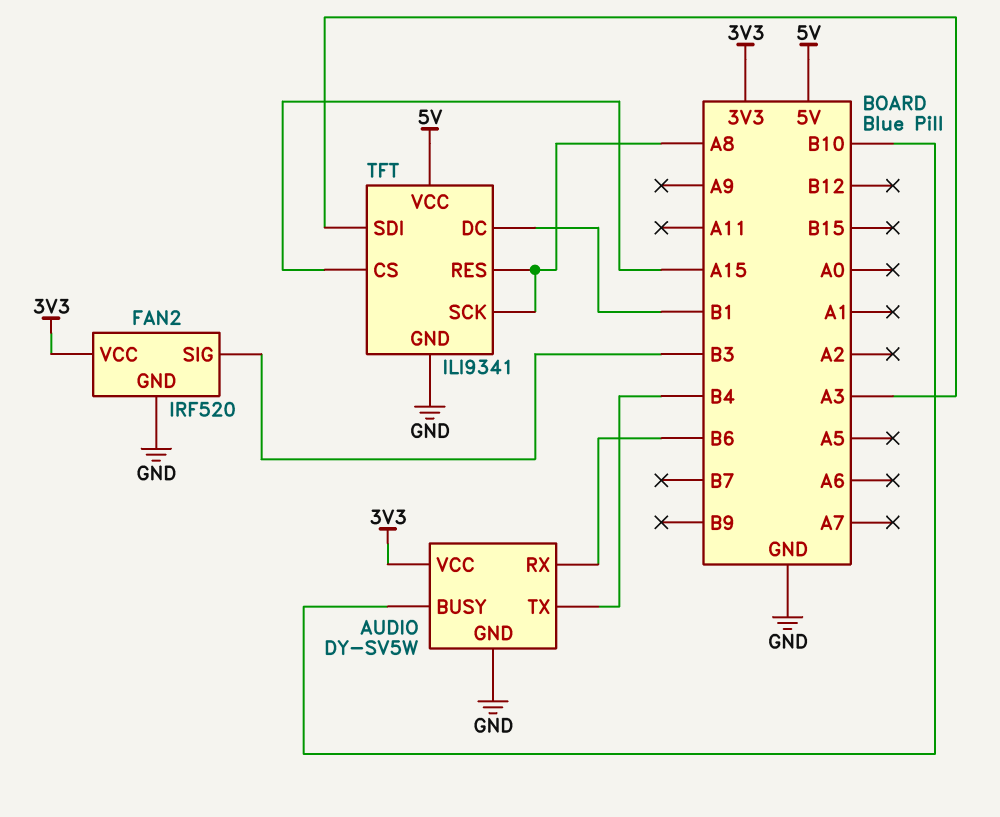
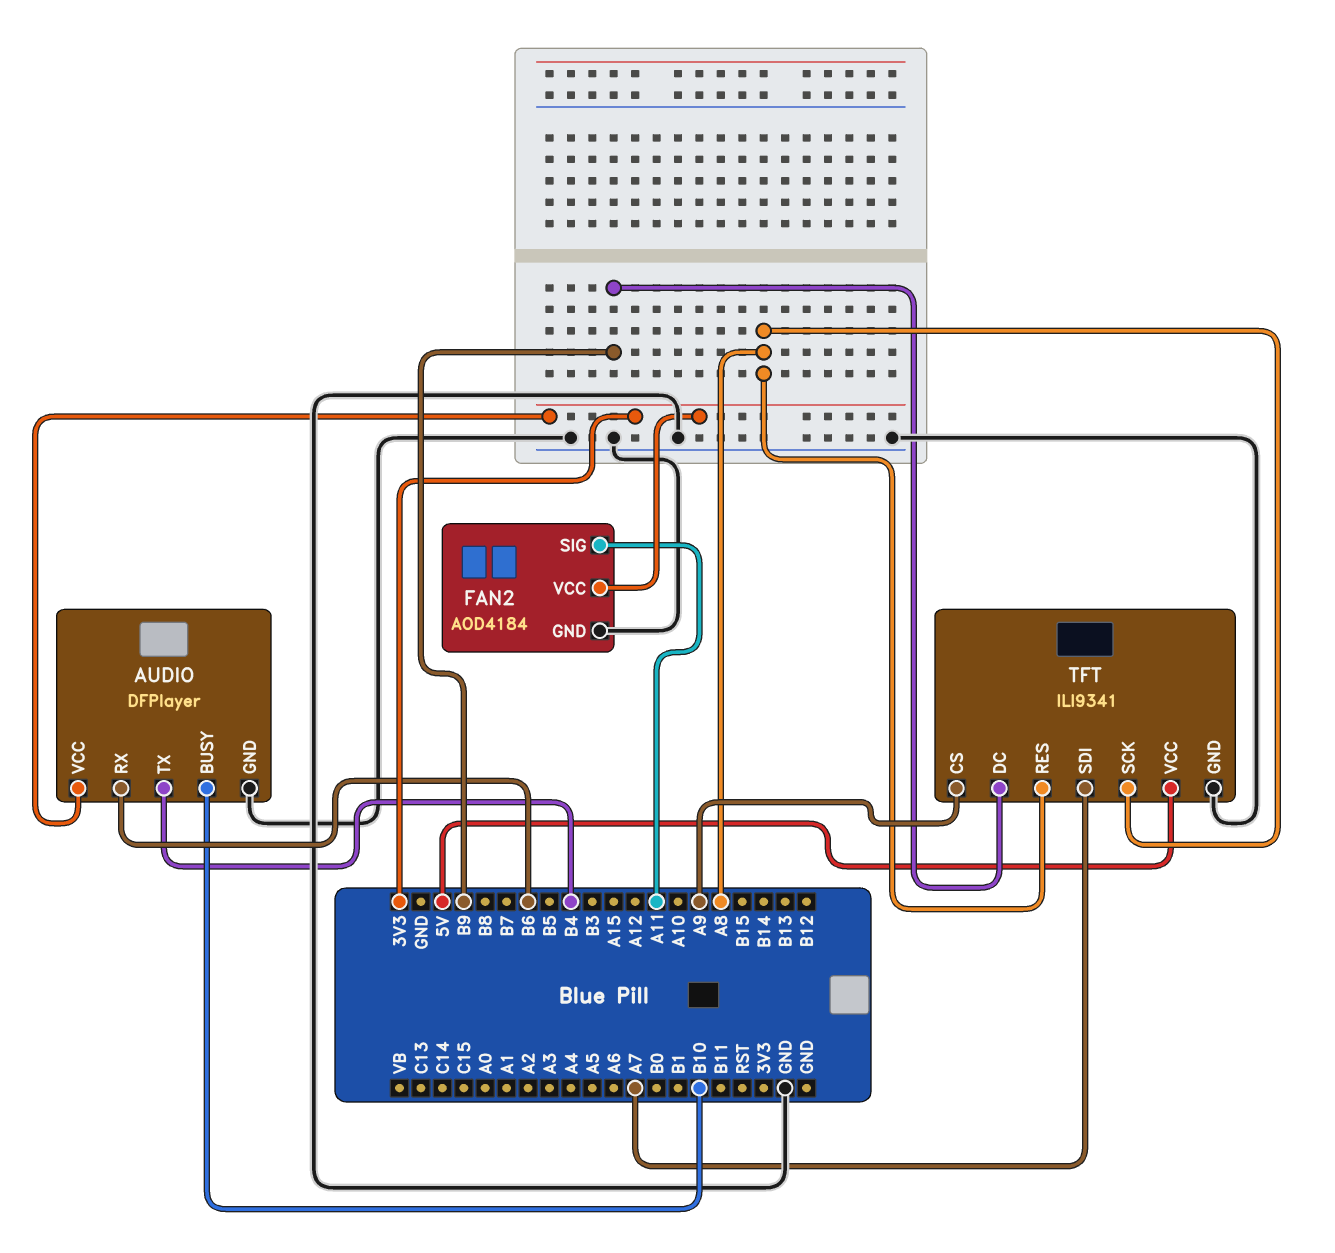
AUDIO: DY-SV5W -> DFPlayer
FAN2: IRF520 -> AOD4184
FAN2 pin SIG: B3 -> A11
TFT pin CS: A15 -> A9
TFT pin DC: B1 -> B9
TFT pin SDI: A3 -> A7

